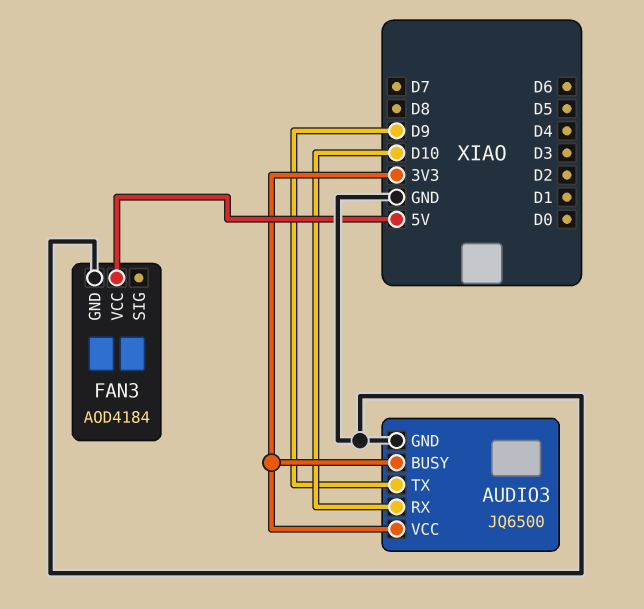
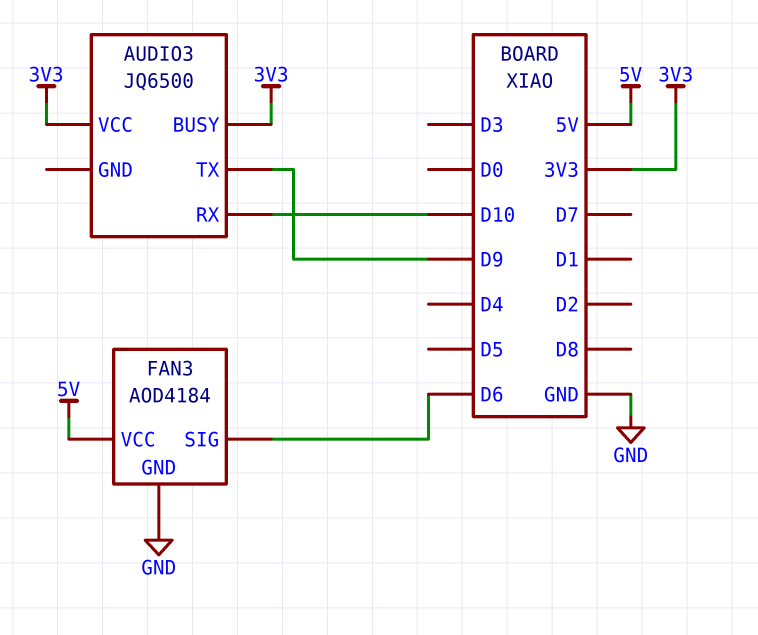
AUDIO3 pin GND: GND -> none
FAN3 pin SIG: none -> D6

